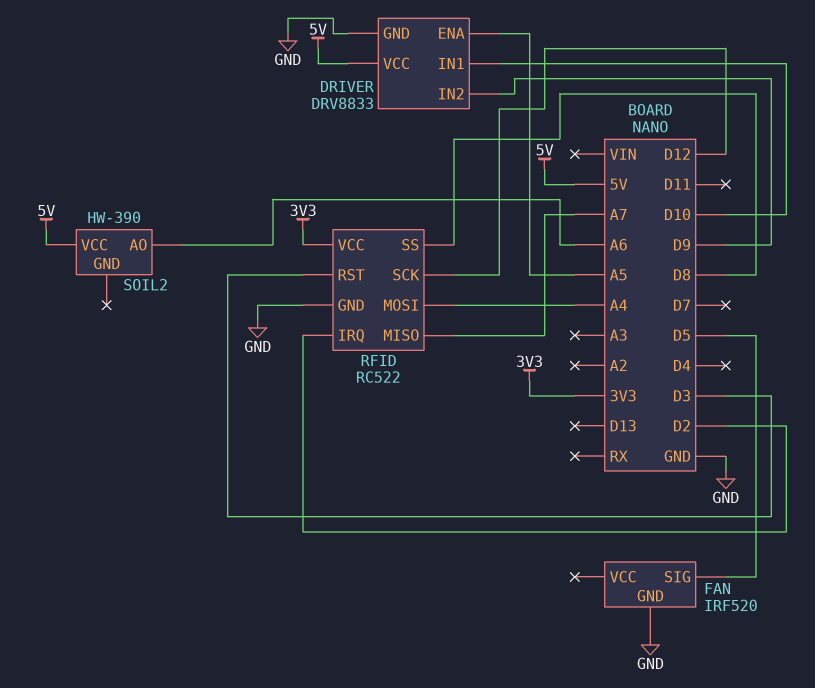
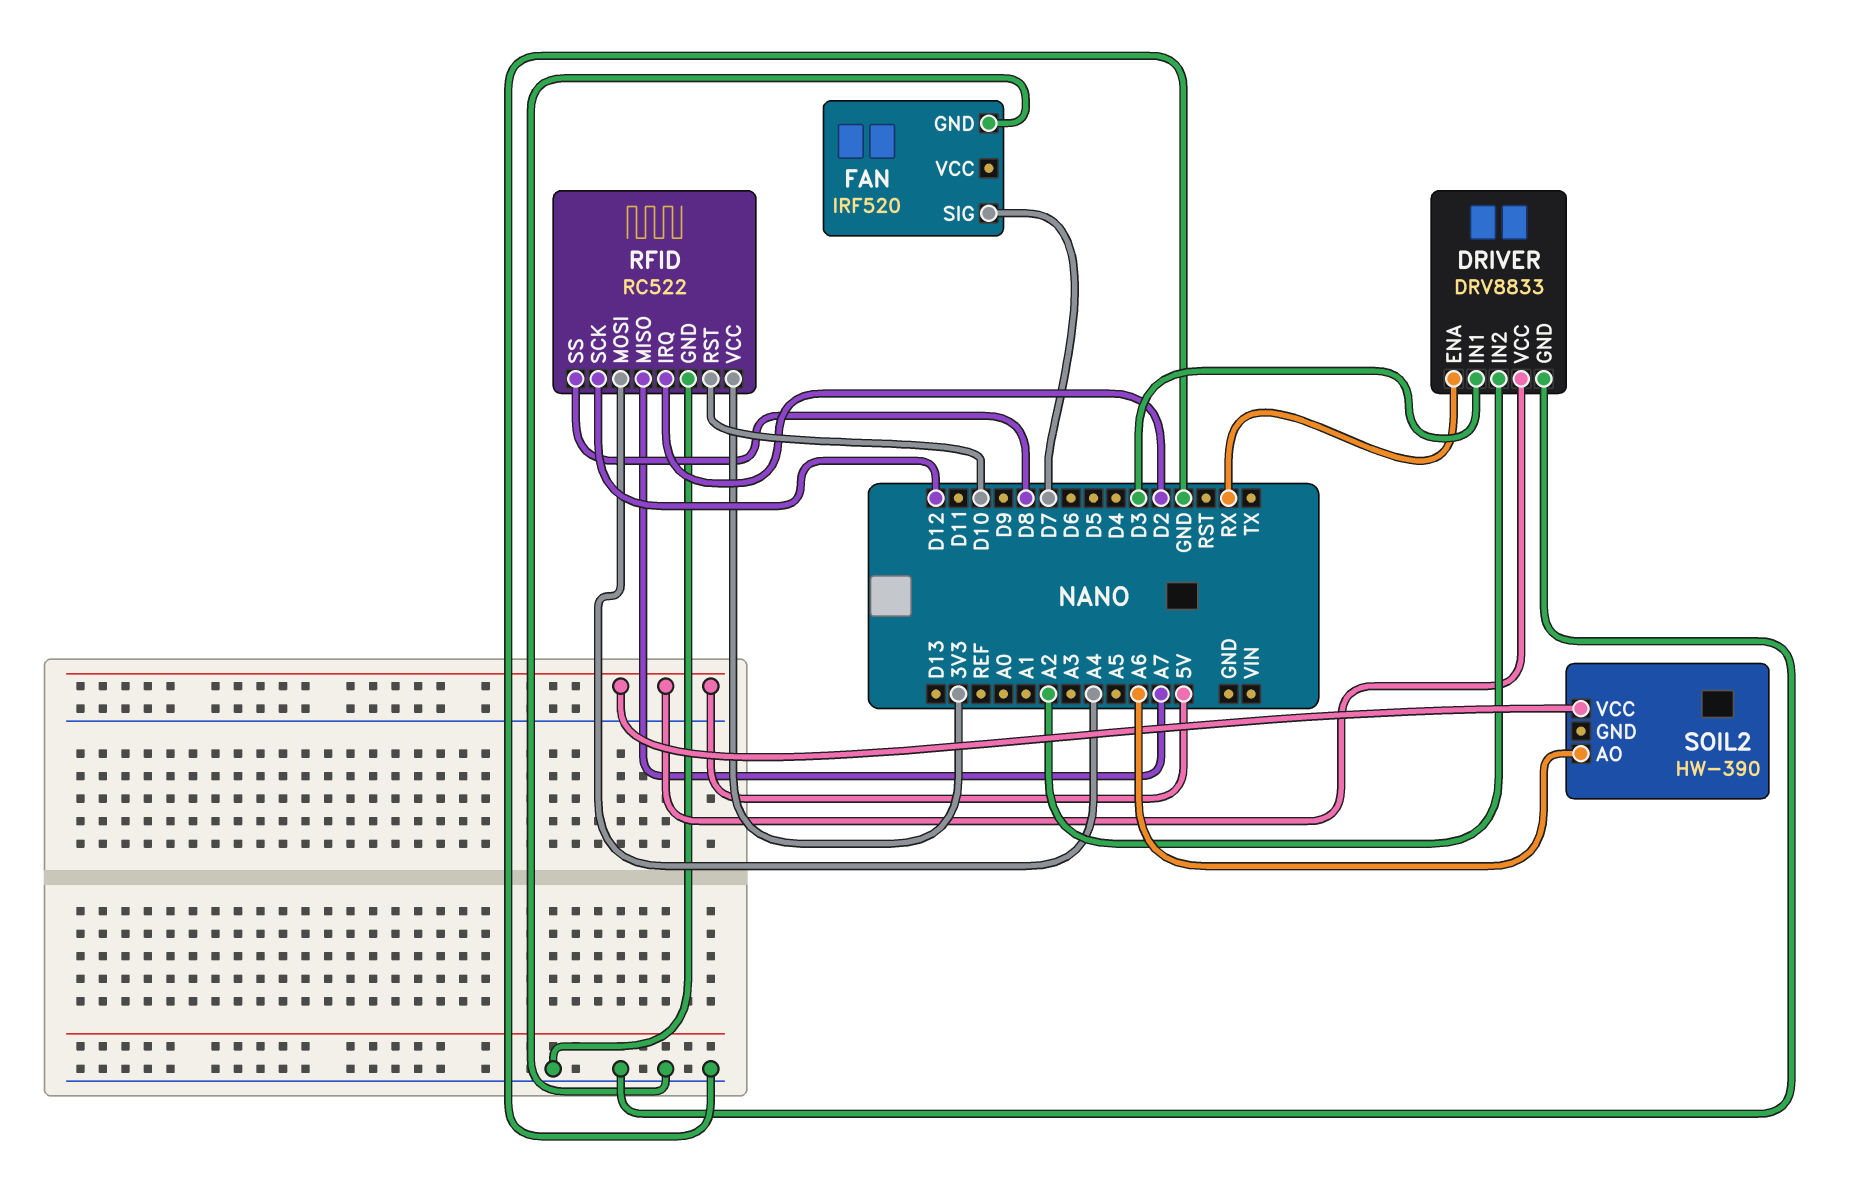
DRIVER pin ENA: A5 -> RX
DRIVER pin IN1: D10 -> D3
DRIVER pin IN2: D9 -> A2
FAN pin SIG: D5 -> D7
RFID pin RST: D3 -> D10

